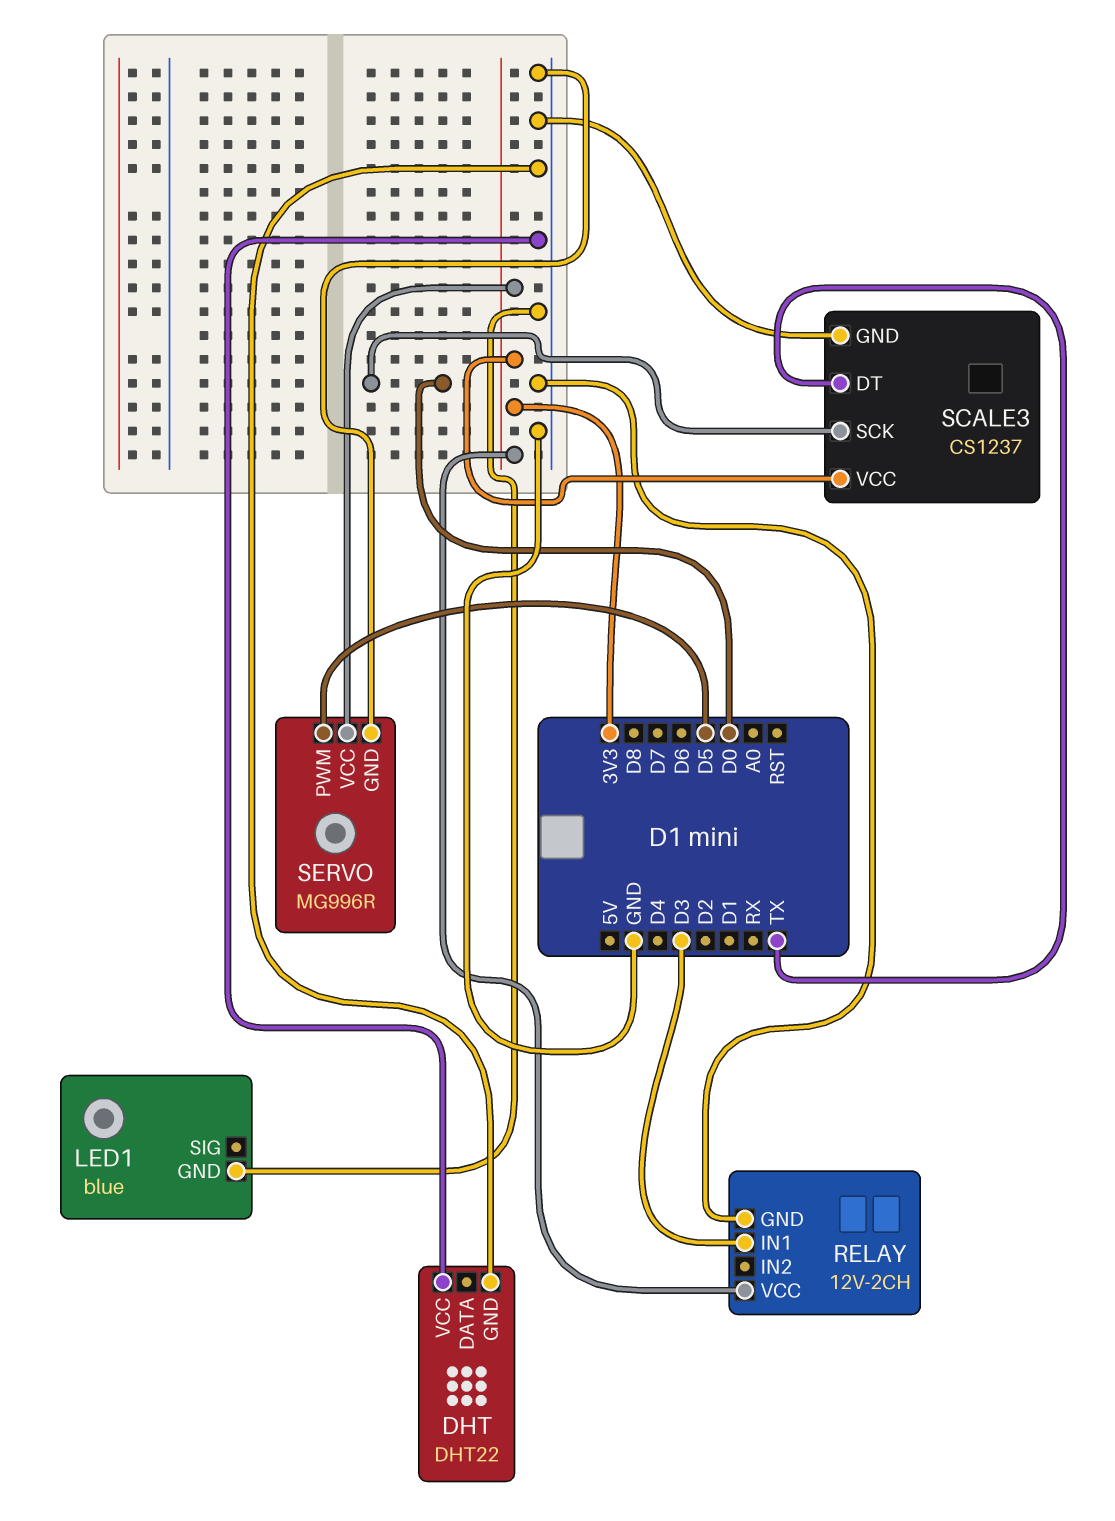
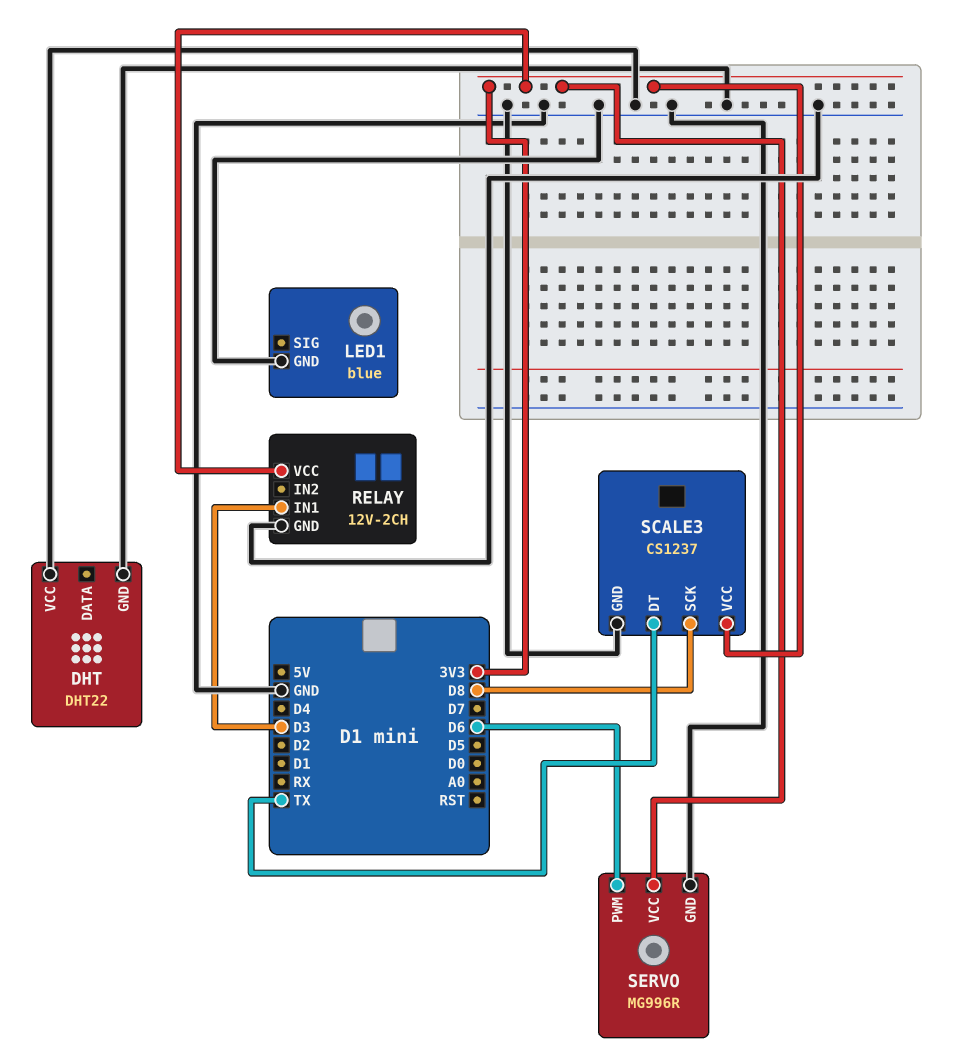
SCALE3 pin SCK: D0 -> D8
SERVO pin PWM: D5 -> D6

